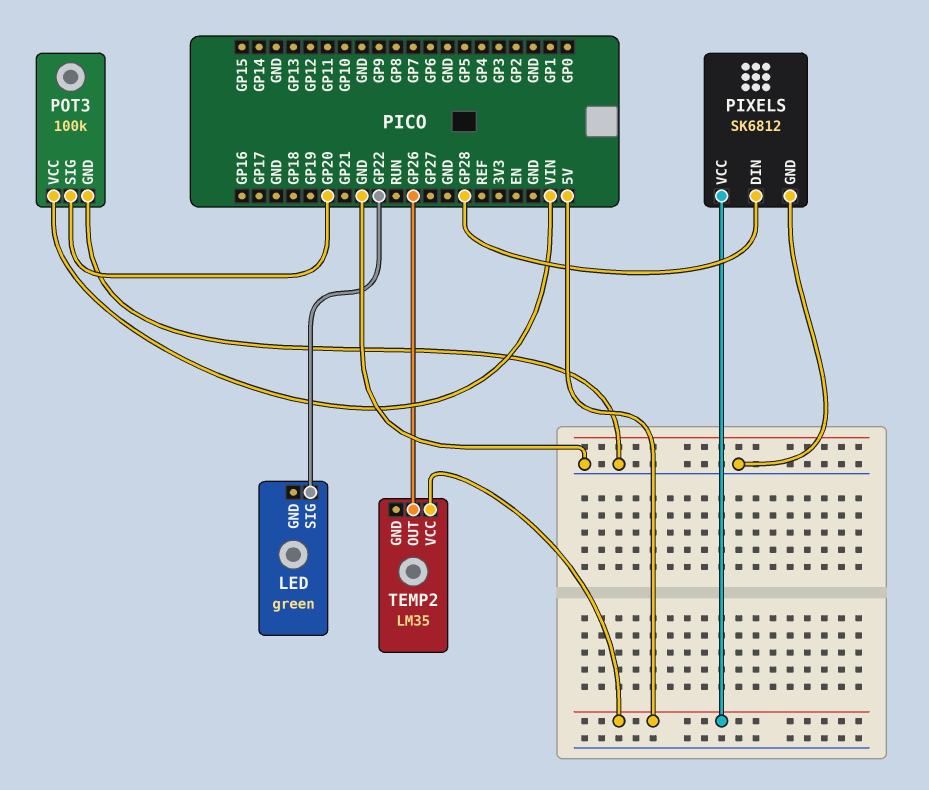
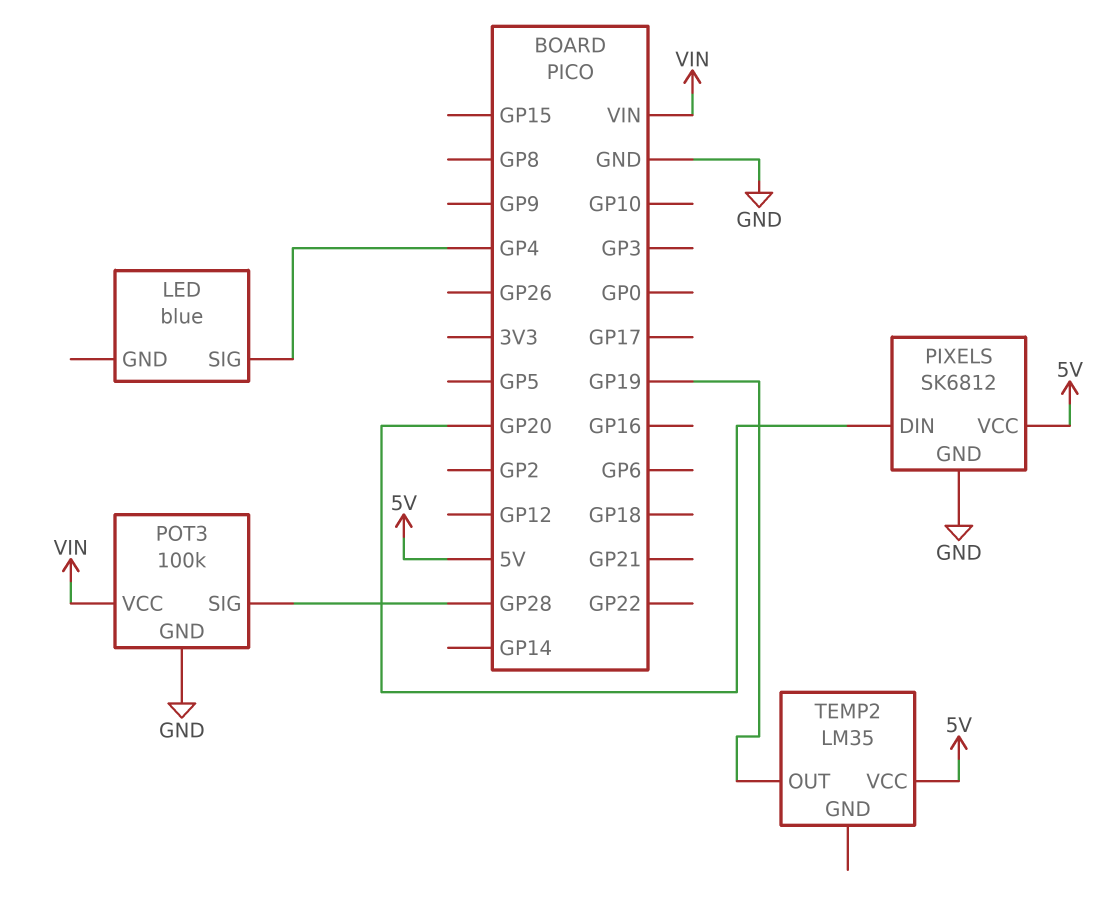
LED: green -> blue
LED pin SIG: GP22 -> GP4
PIXELS pin DIN: GP28 -> GP20
POT3 pin SIG: GP20 -> GP28
TEMP2 pin OUT: GP26 -> GP19

